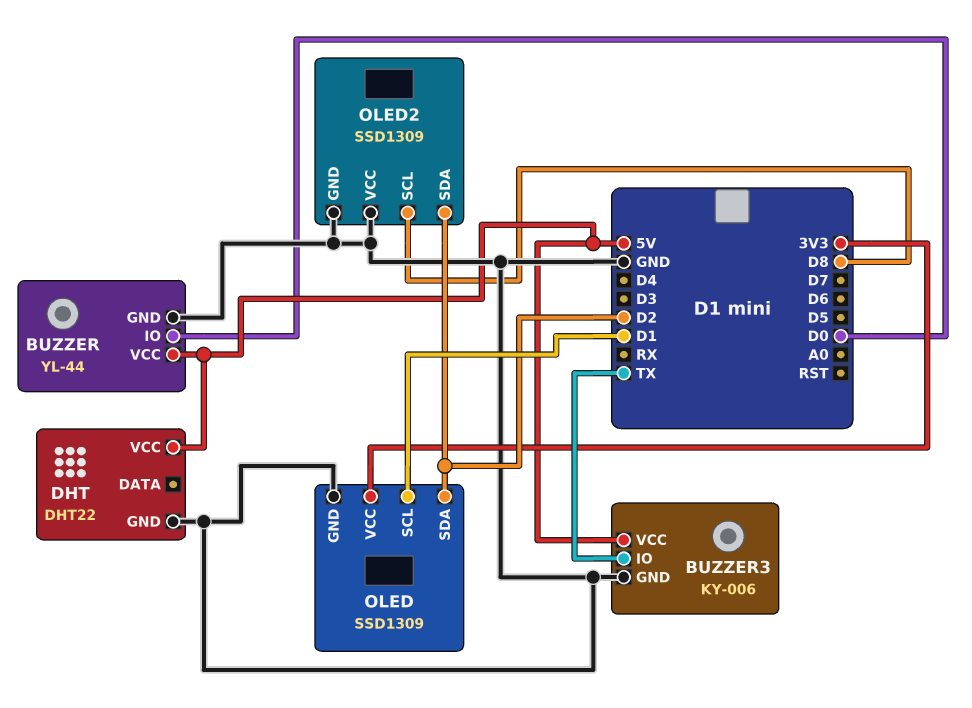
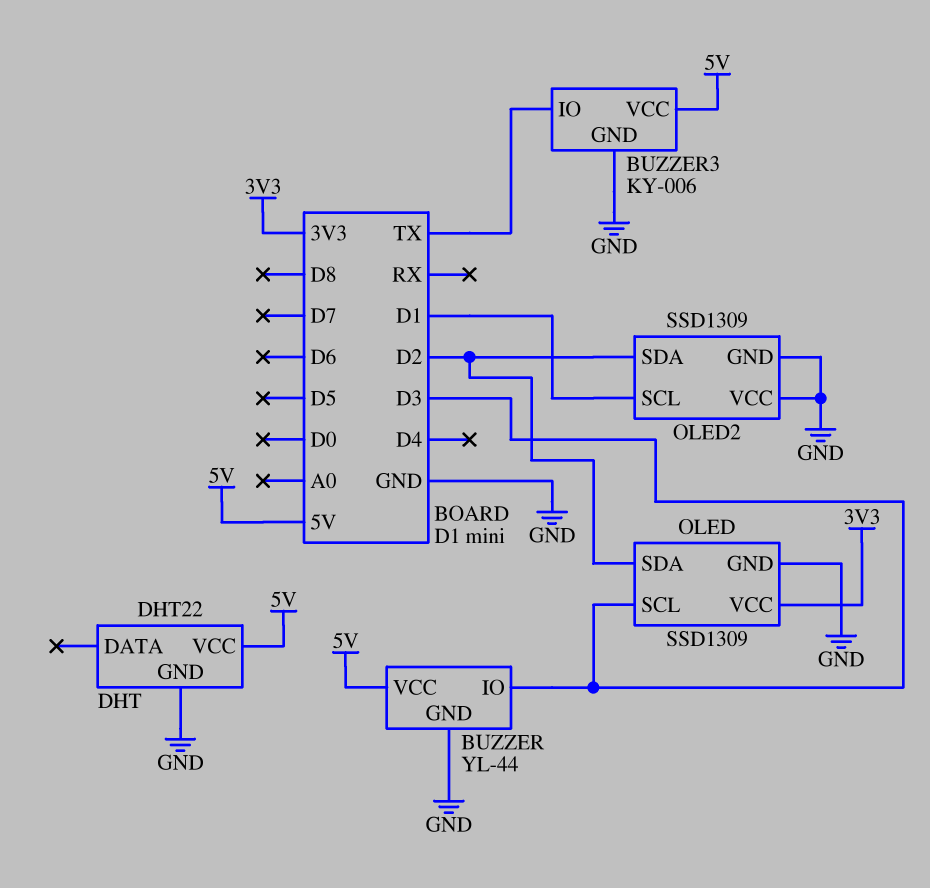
BUZZER pin IO: D0 -> D3
OLED pin SCL: D1 -> D3
OLED2 pin SCL: D8 -> D1

